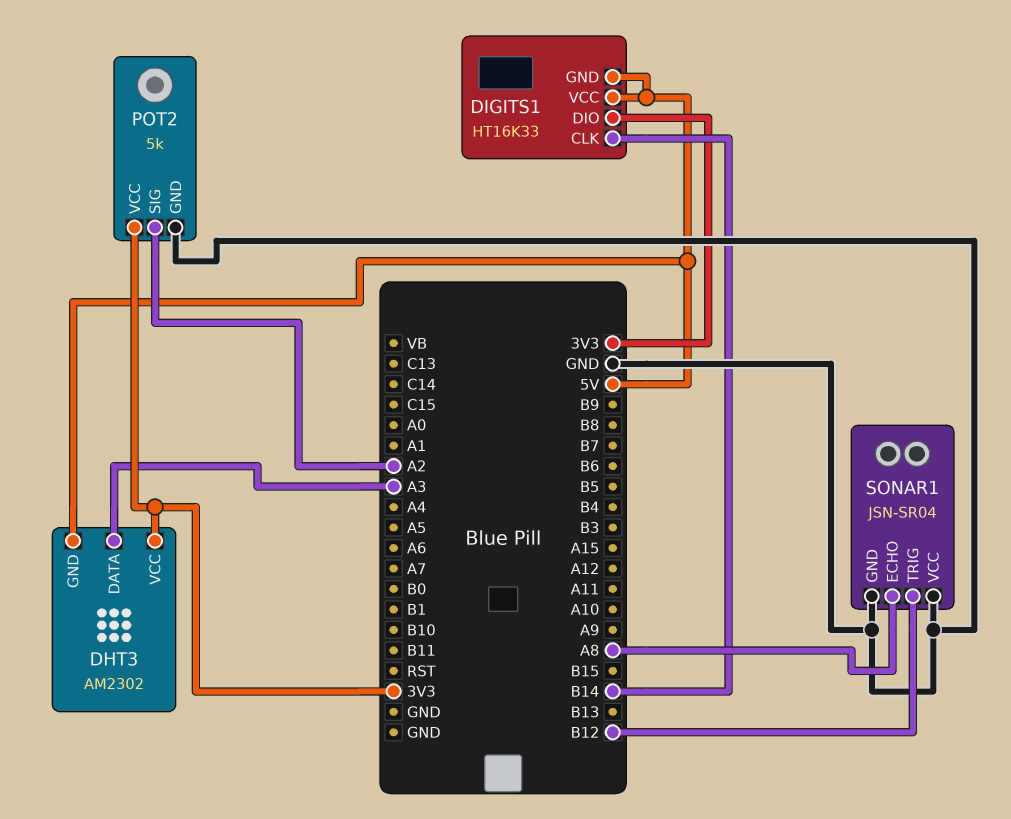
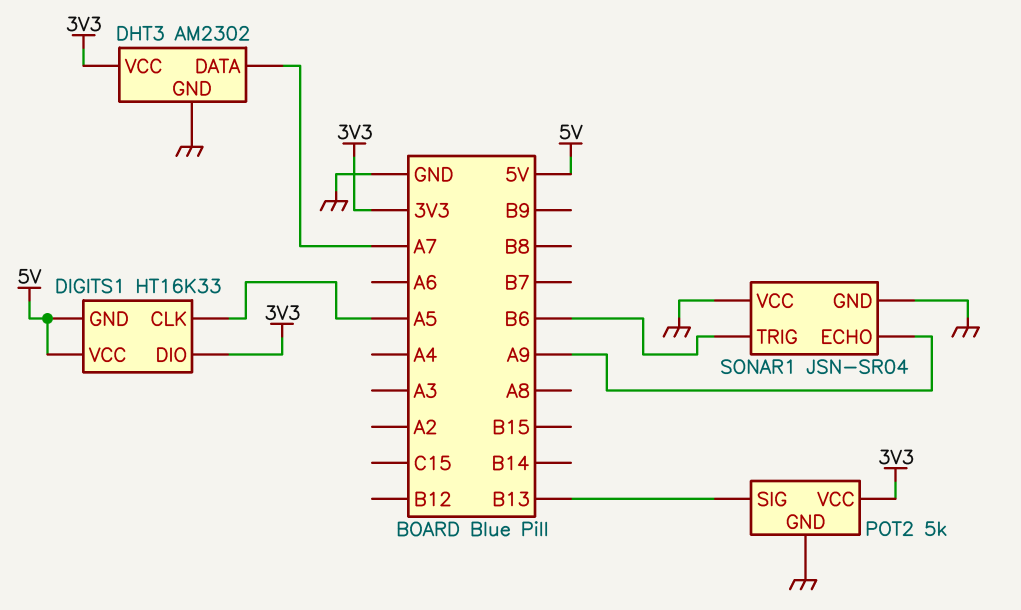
DHT3 pin DATA: A3 -> A7
DHT3 pin GND: 5V -> GND
DIGITS1 pin CLK: B14 -> A5
POT2 pin SIG: A2 -> B13
SONAR1 pin ECHO: A8 -> A9
SONAR1 pin TRIG: B12 -> B6

